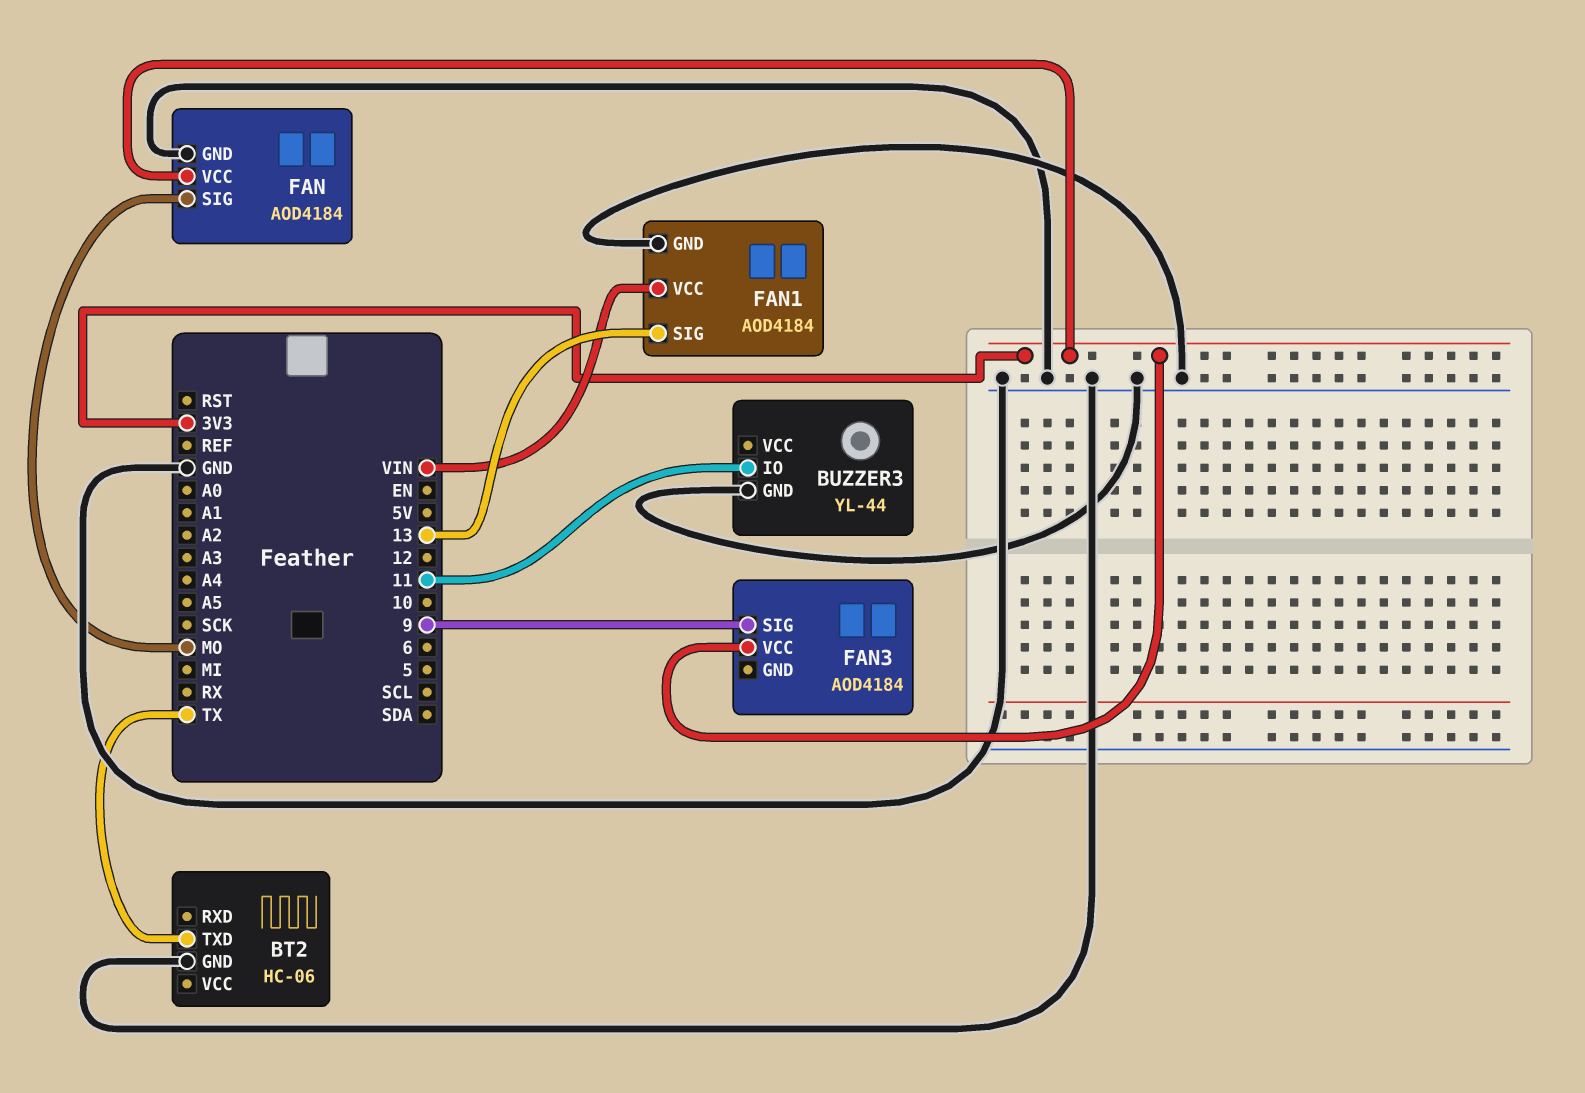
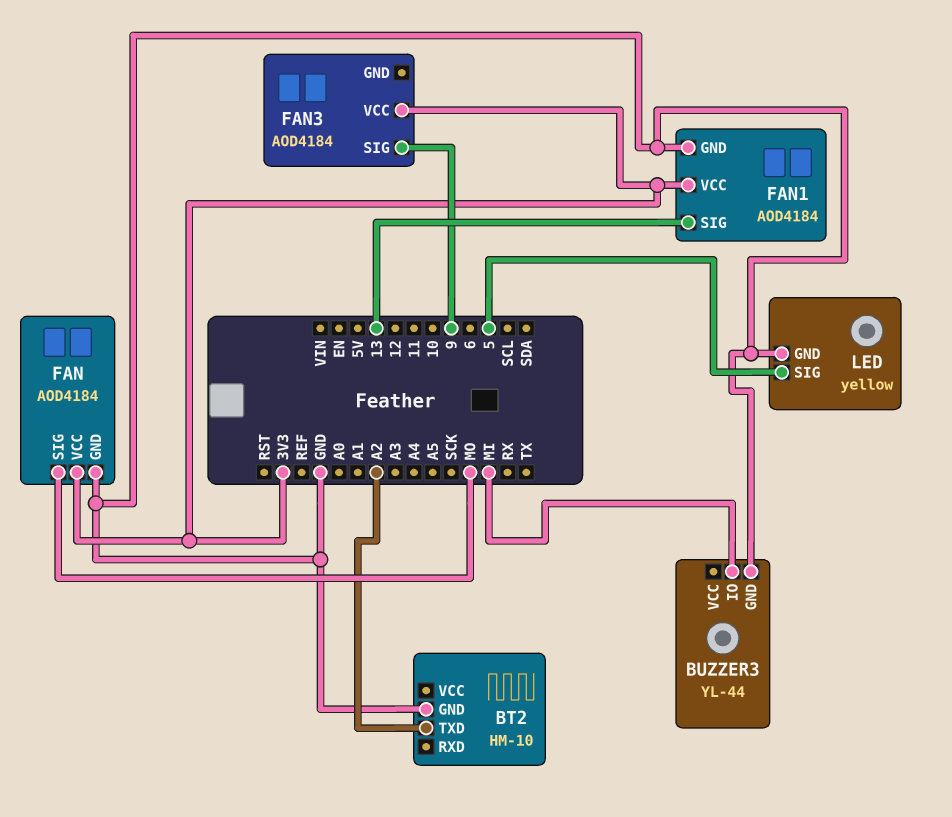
BT2: HC-06 -> HM-10
BT2 pin TXD: TX -> A2
BUZZER3 pin IO: 11 -> MI
FAN1 pin VCC: VIN -> 3V3
LED: none -> yellow
LED pin GND: none -> GND
LED pin SIG: none -> 5

